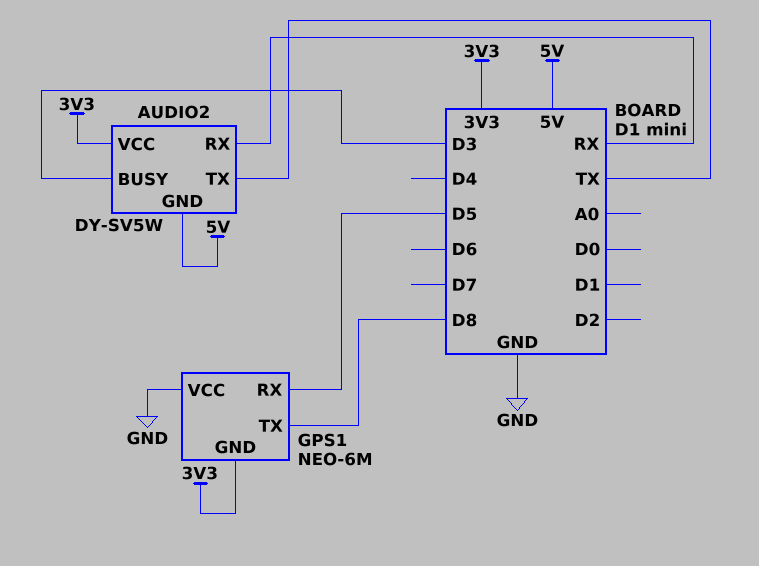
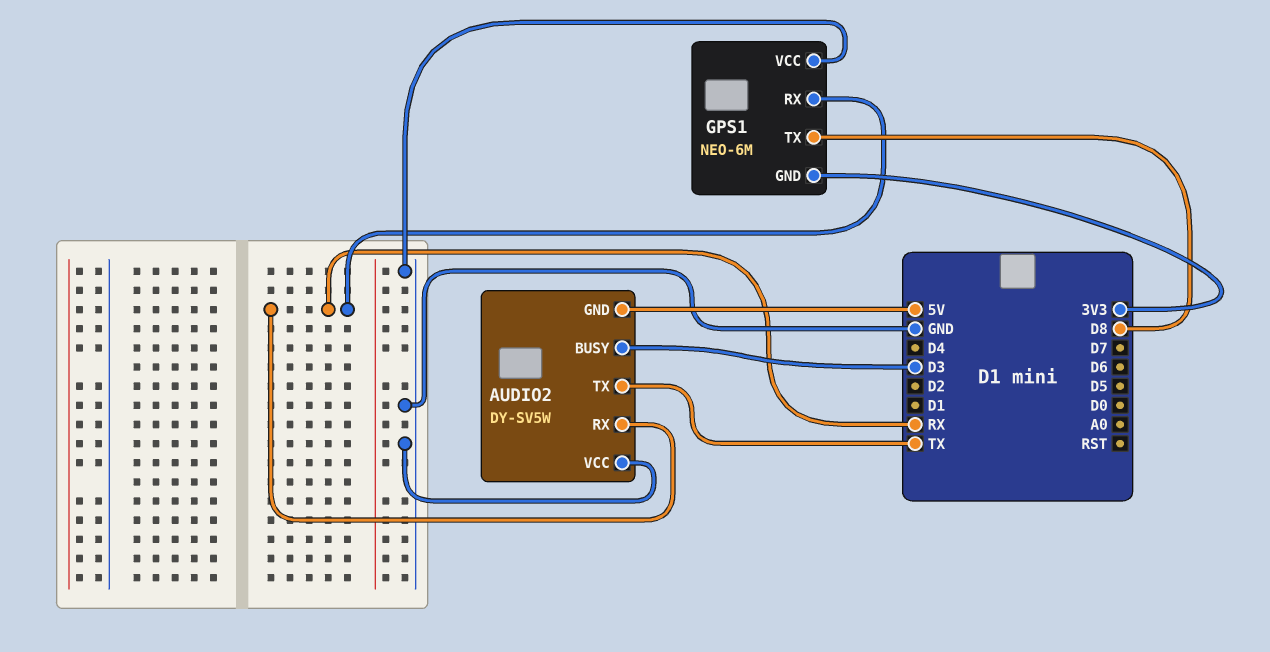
AUDIO2 pin VCC: 3V3 -> GND
GPS1 pin RX: D5 -> RX

